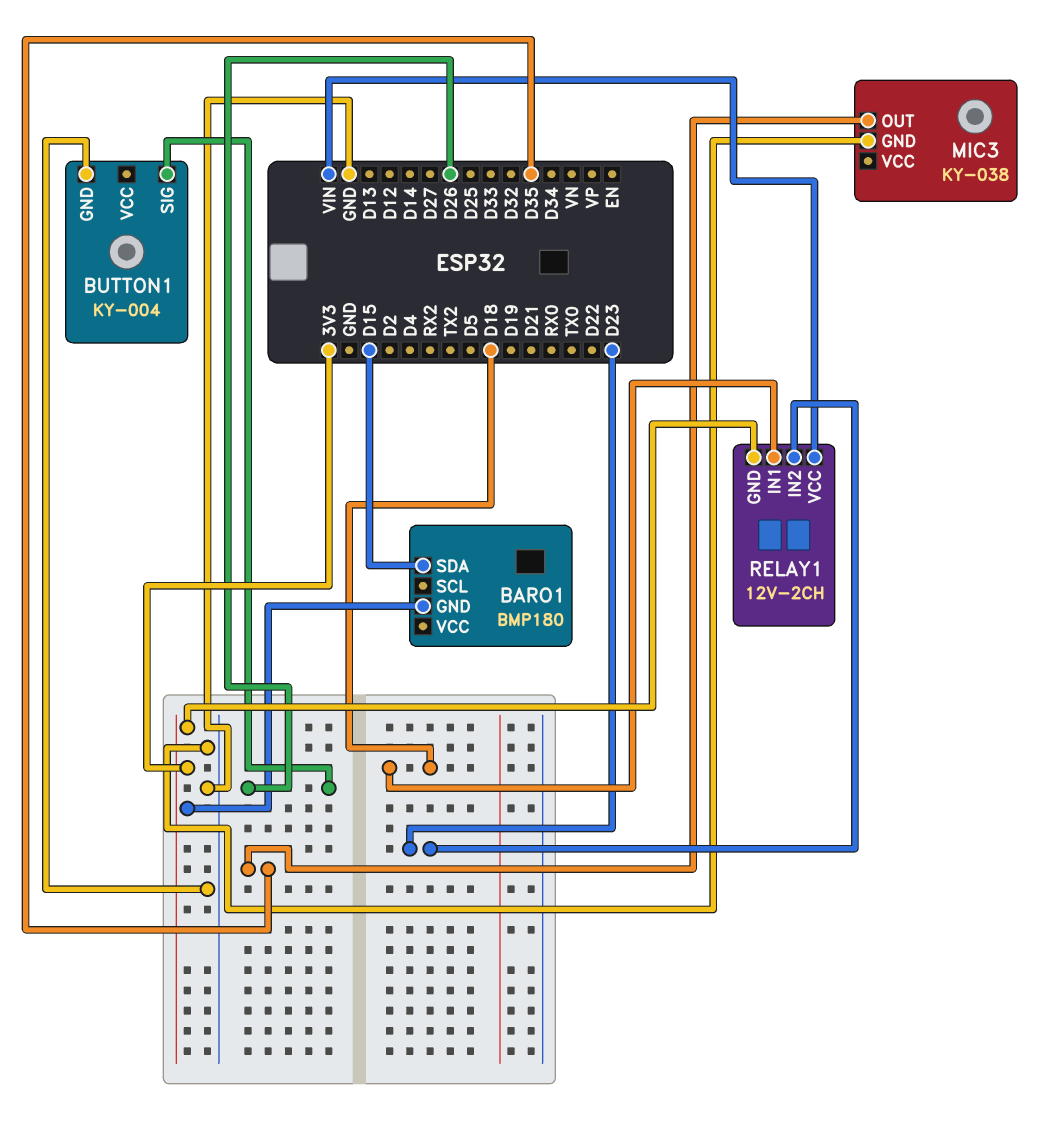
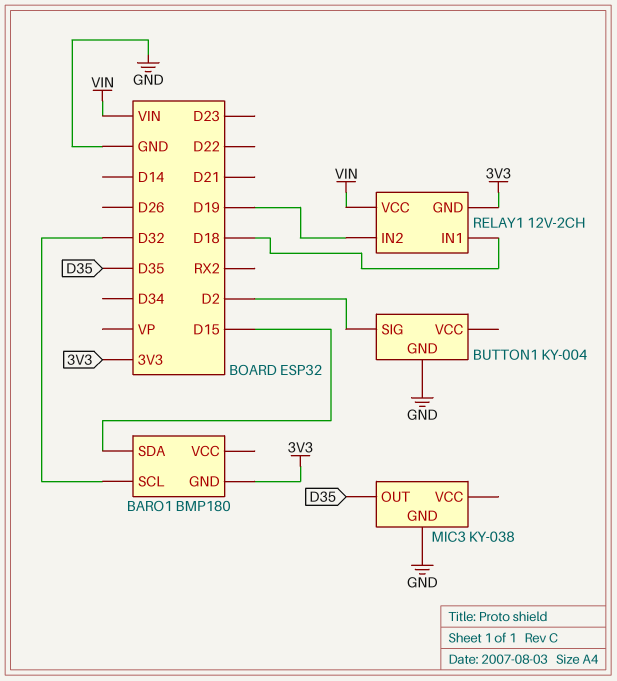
BARO1 pin SCL: none -> D32
BUTTON1 pin SIG: D26 -> D2
RELAY1 pin IN2: D23 -> D19

